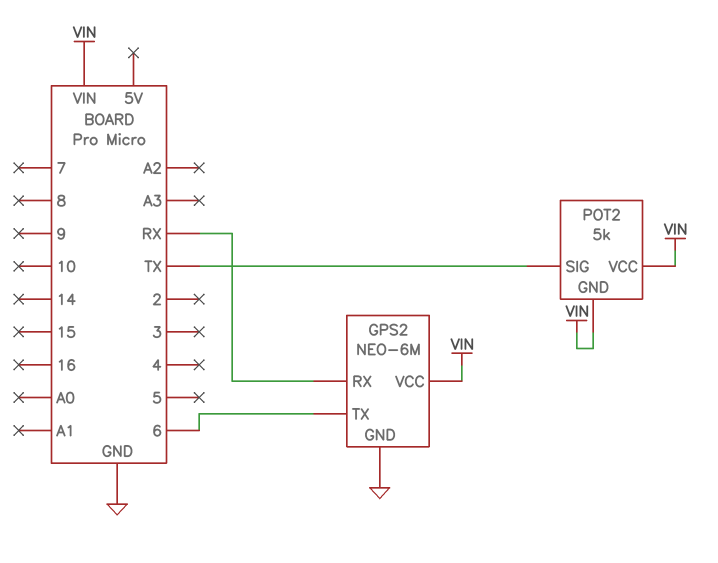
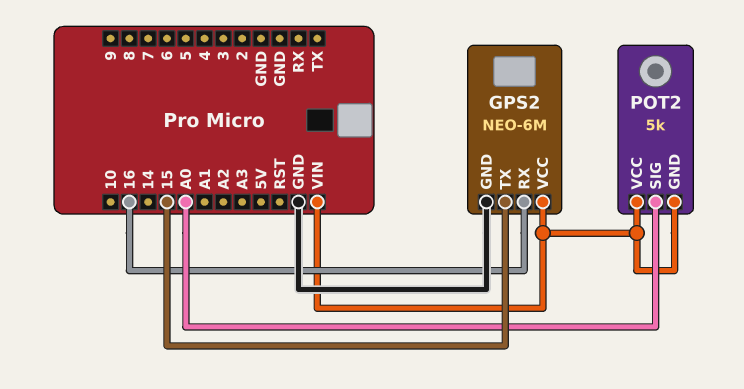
GPS2 pin RX: RX -> 16
GPS2 pin TX: 6 -> 15
POT2 pin SIG: TX -> A0

